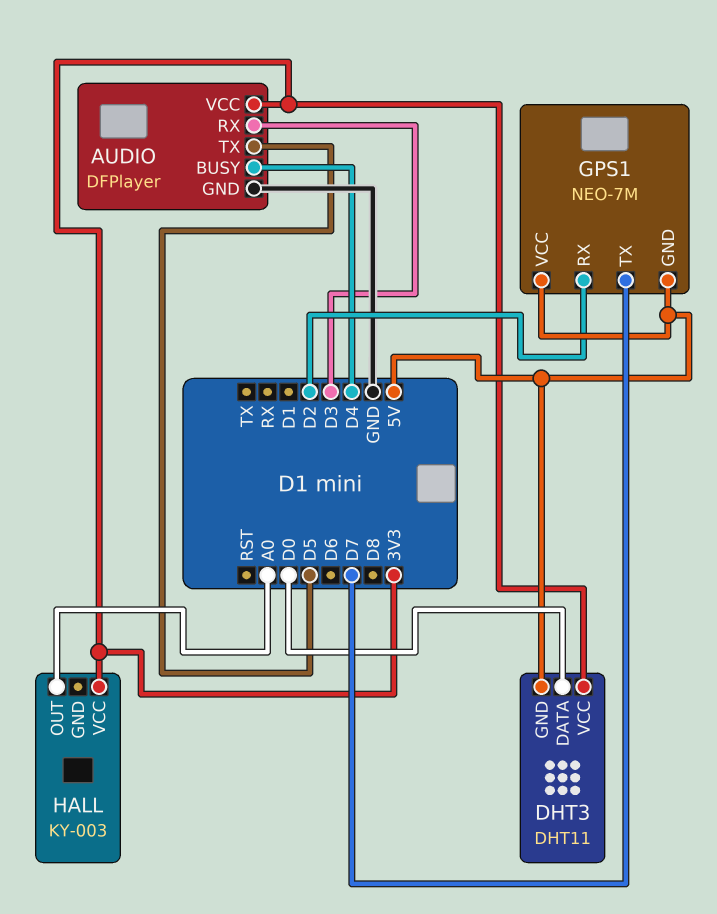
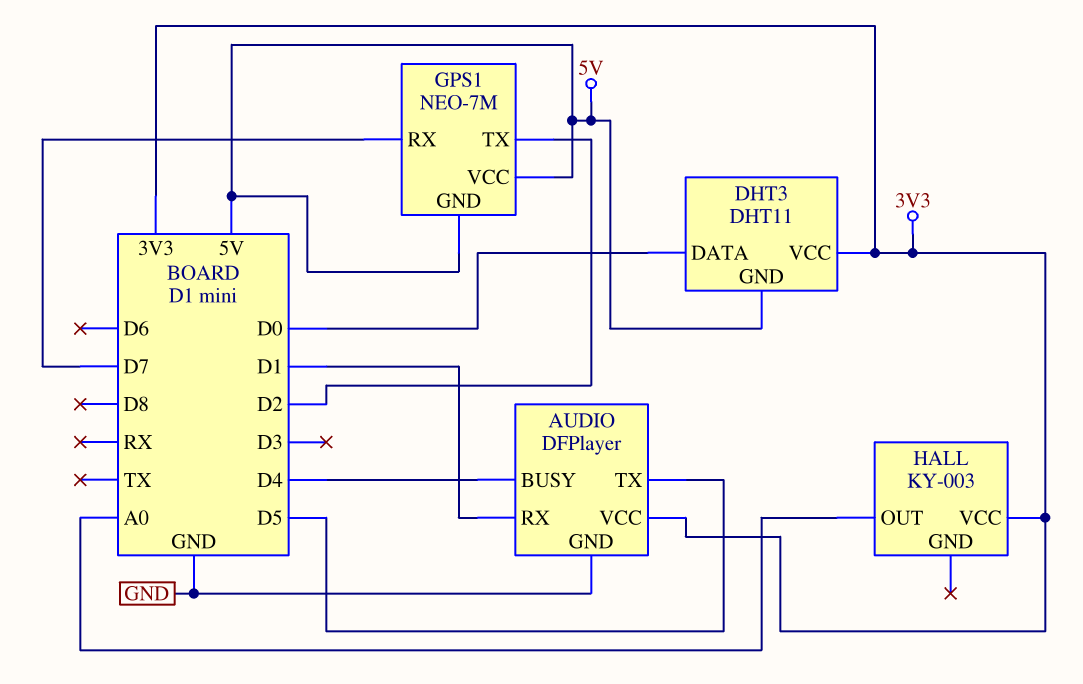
AUDIO pin RX: D3 -> D1
GPS1 pin RX: D2 -> D7
GPS1 pin TX: D7 -> D2

